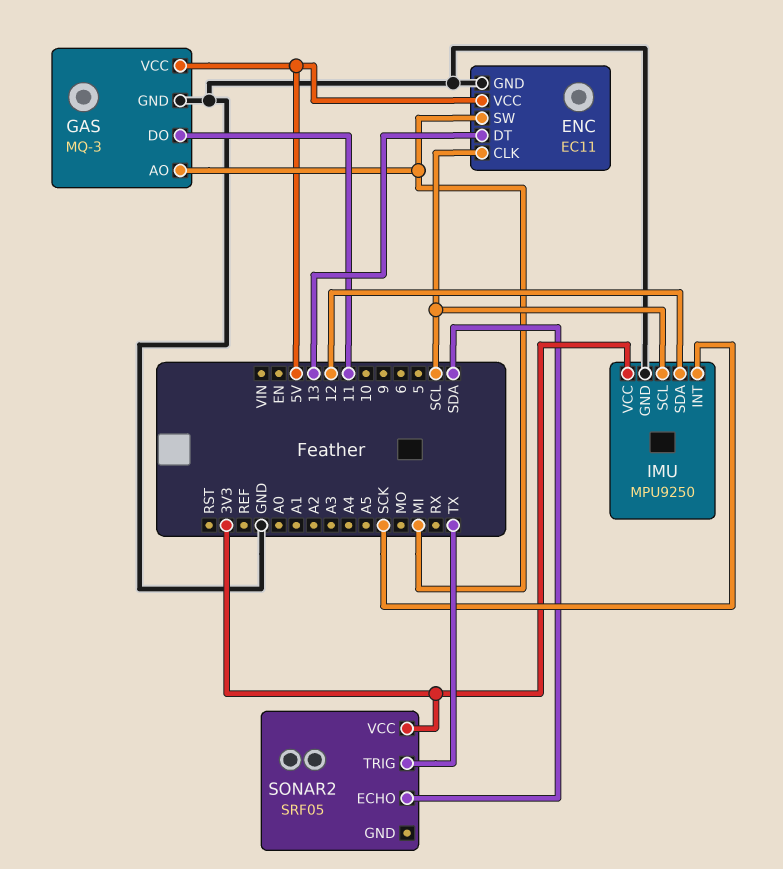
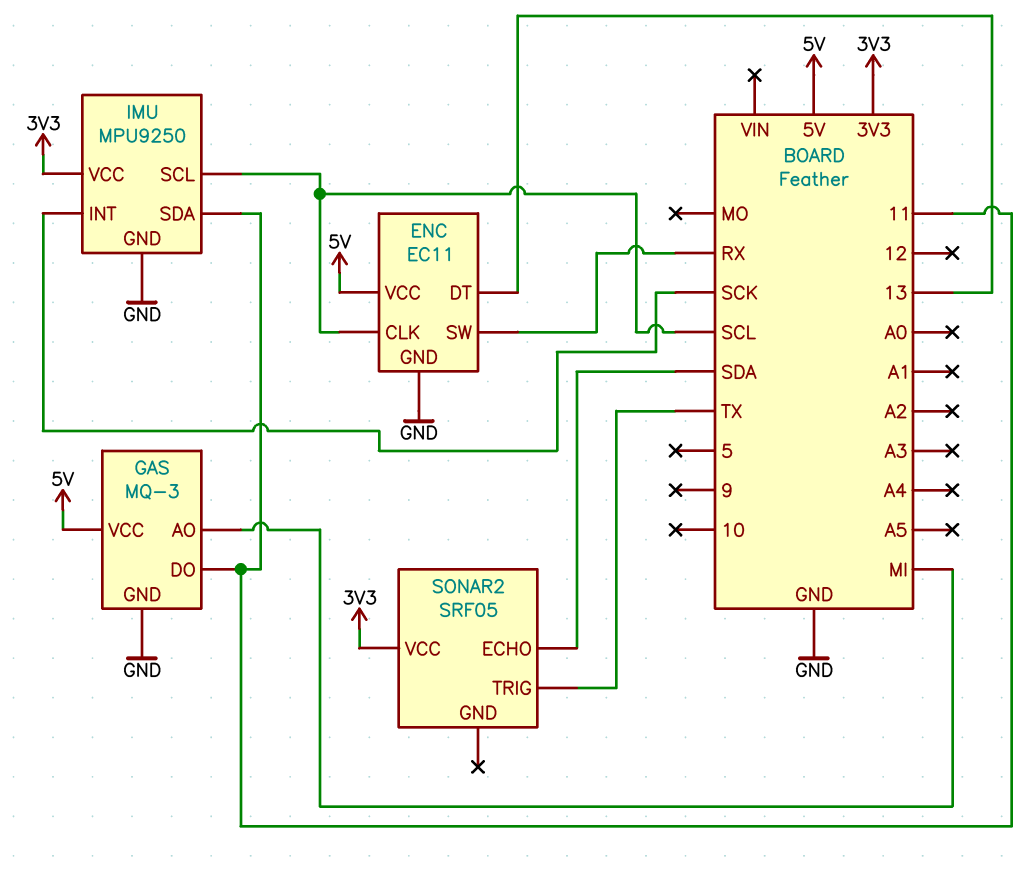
ENC pin SW: MI -> RX
IMU pin SDA: 12 -> 11

